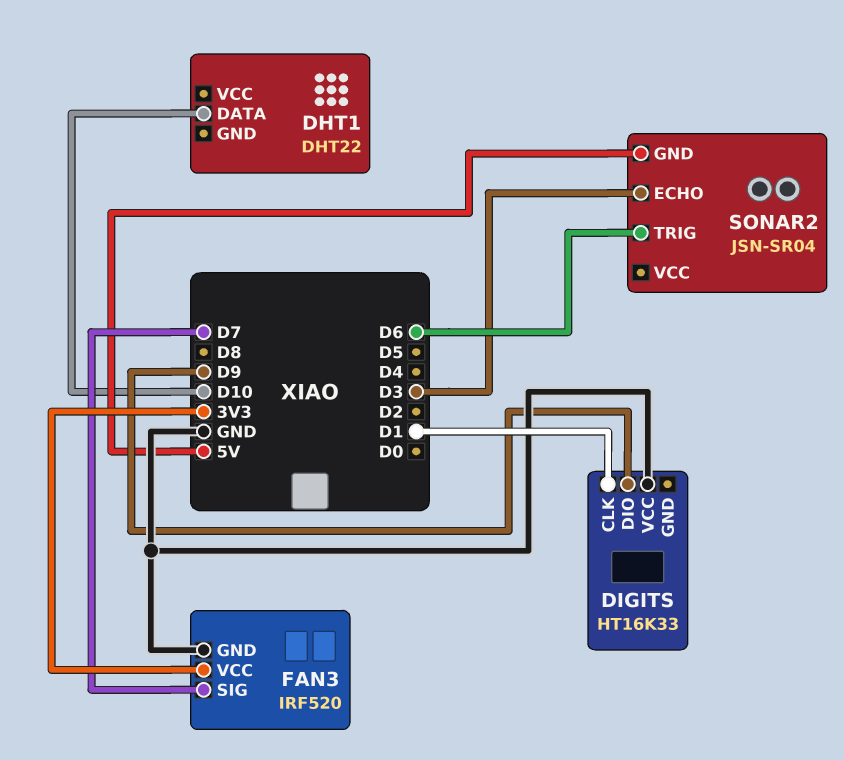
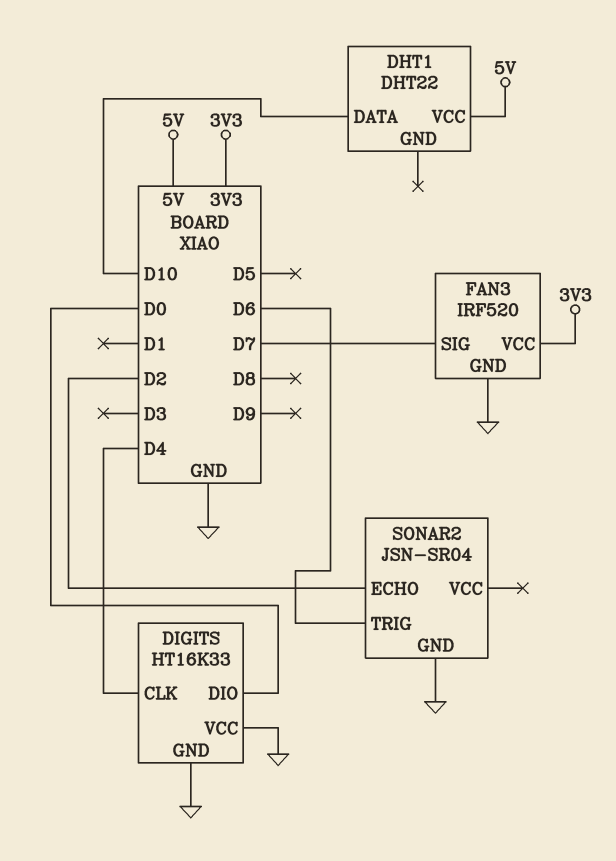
DHT1 pin VCC: none -> 5V
DIGITS pin CLK: D1 -> D4
DIGITS pin DIO: D9 -> D0
DIGITS pin GND: none -> GND
SONAR2 pin ECHO: D3 -> D2
SONAR2 pin GND: 5V -> GND

